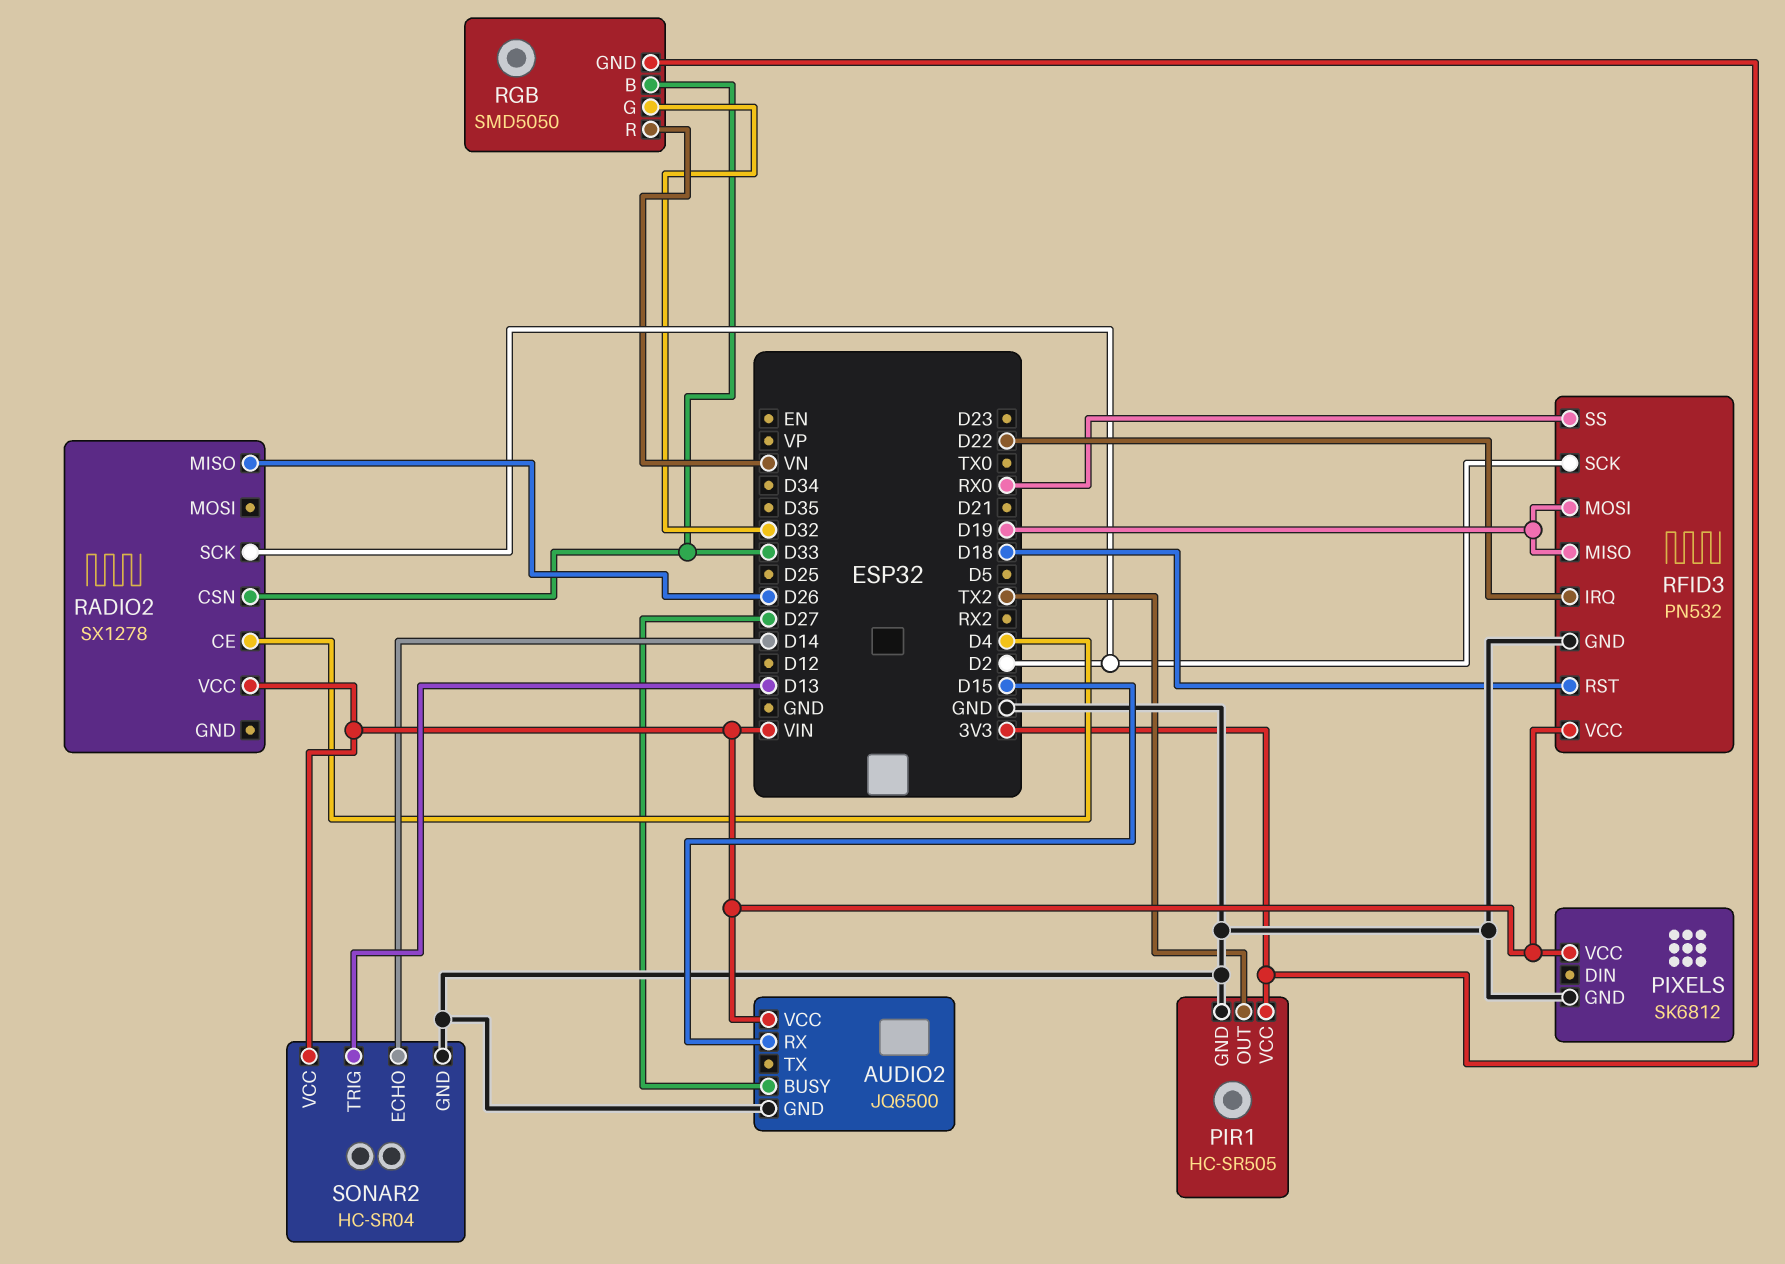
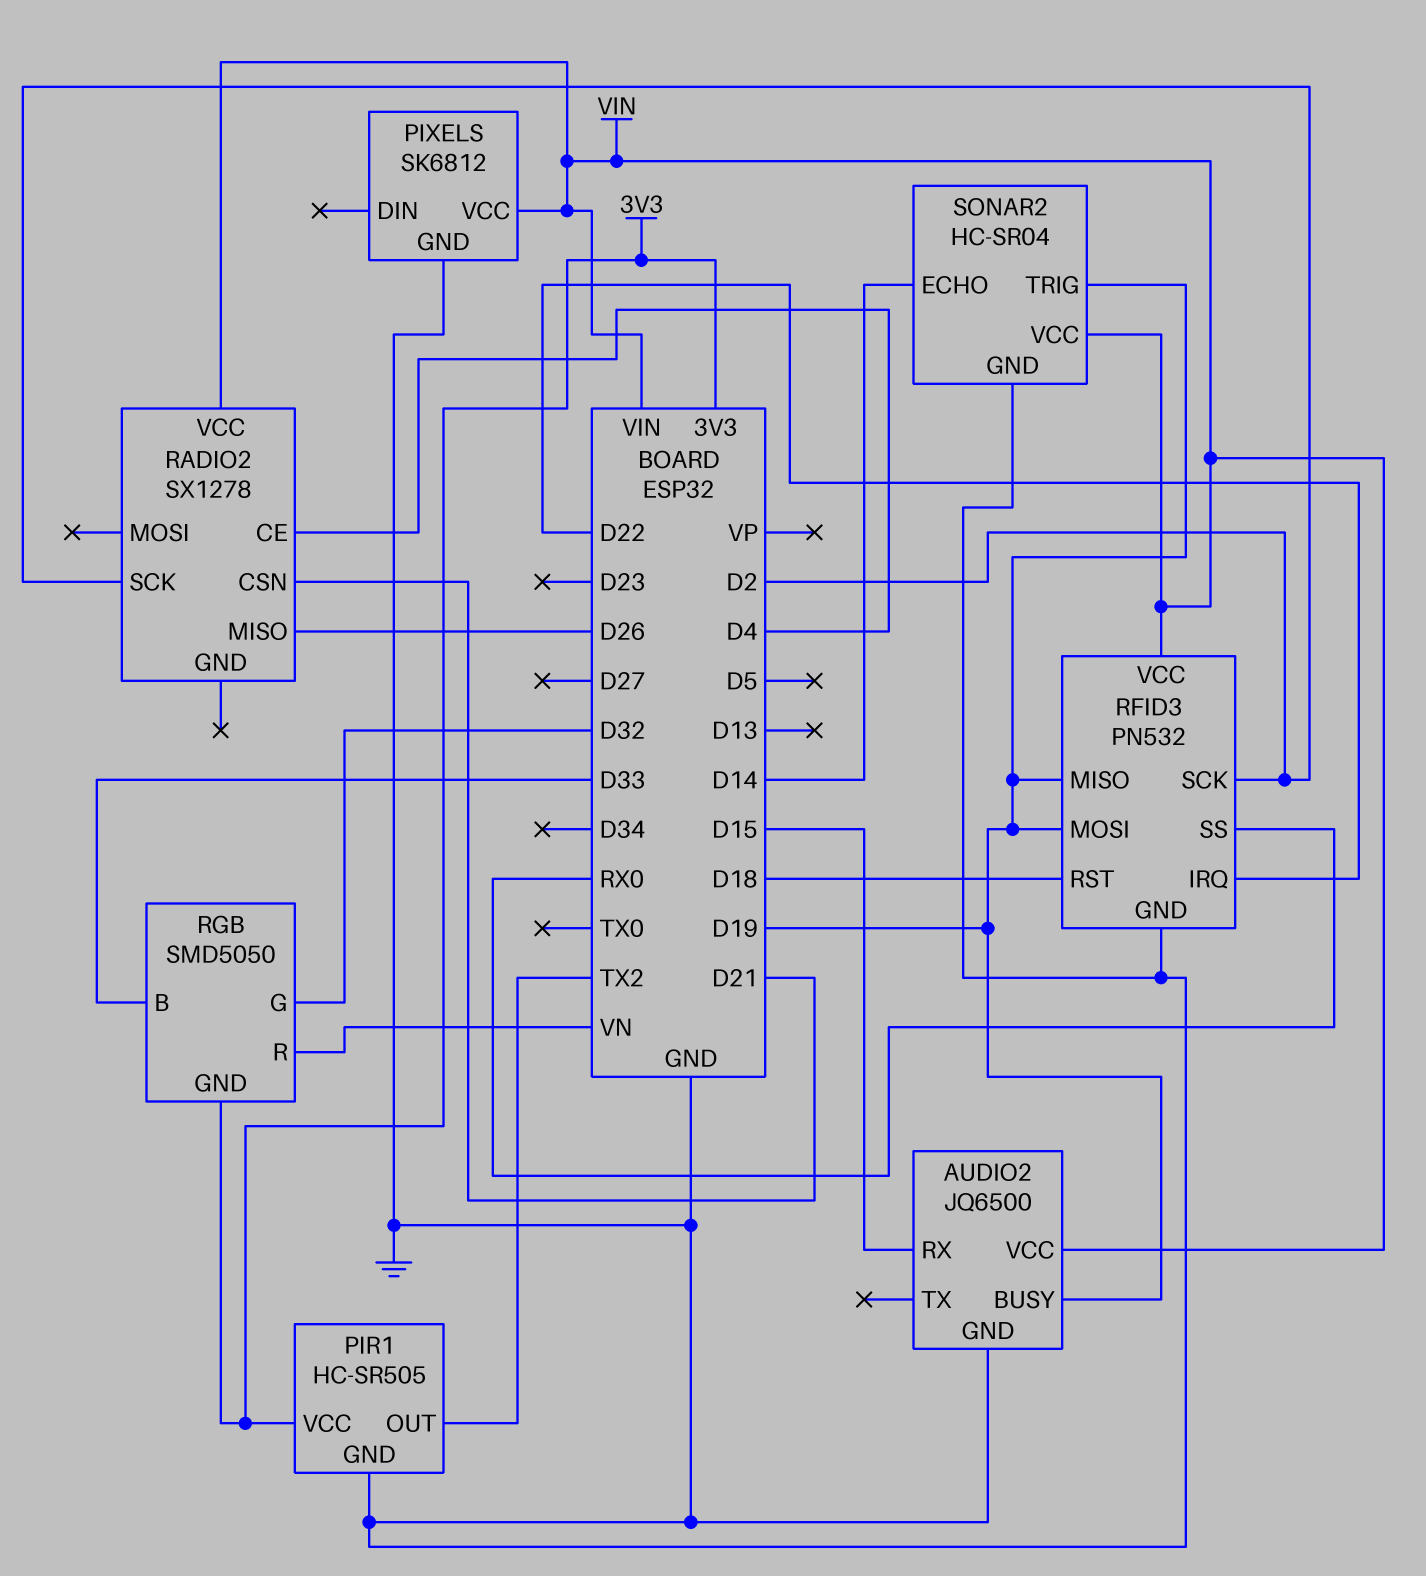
AUDIO2 pin BUSY: D27 -> D19
RADIO2 pin CSN: D33 -> D21
SONAR2 pin TRIG: D13 -> D19

